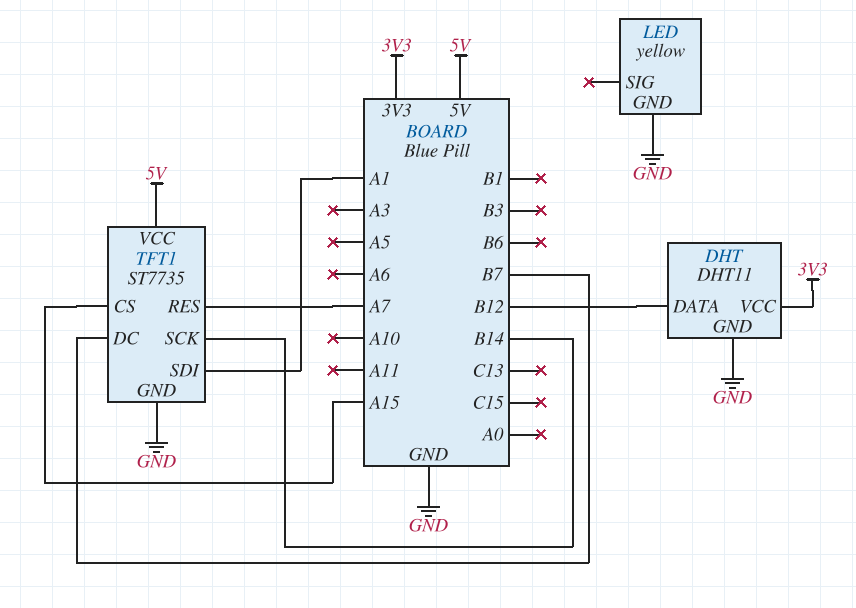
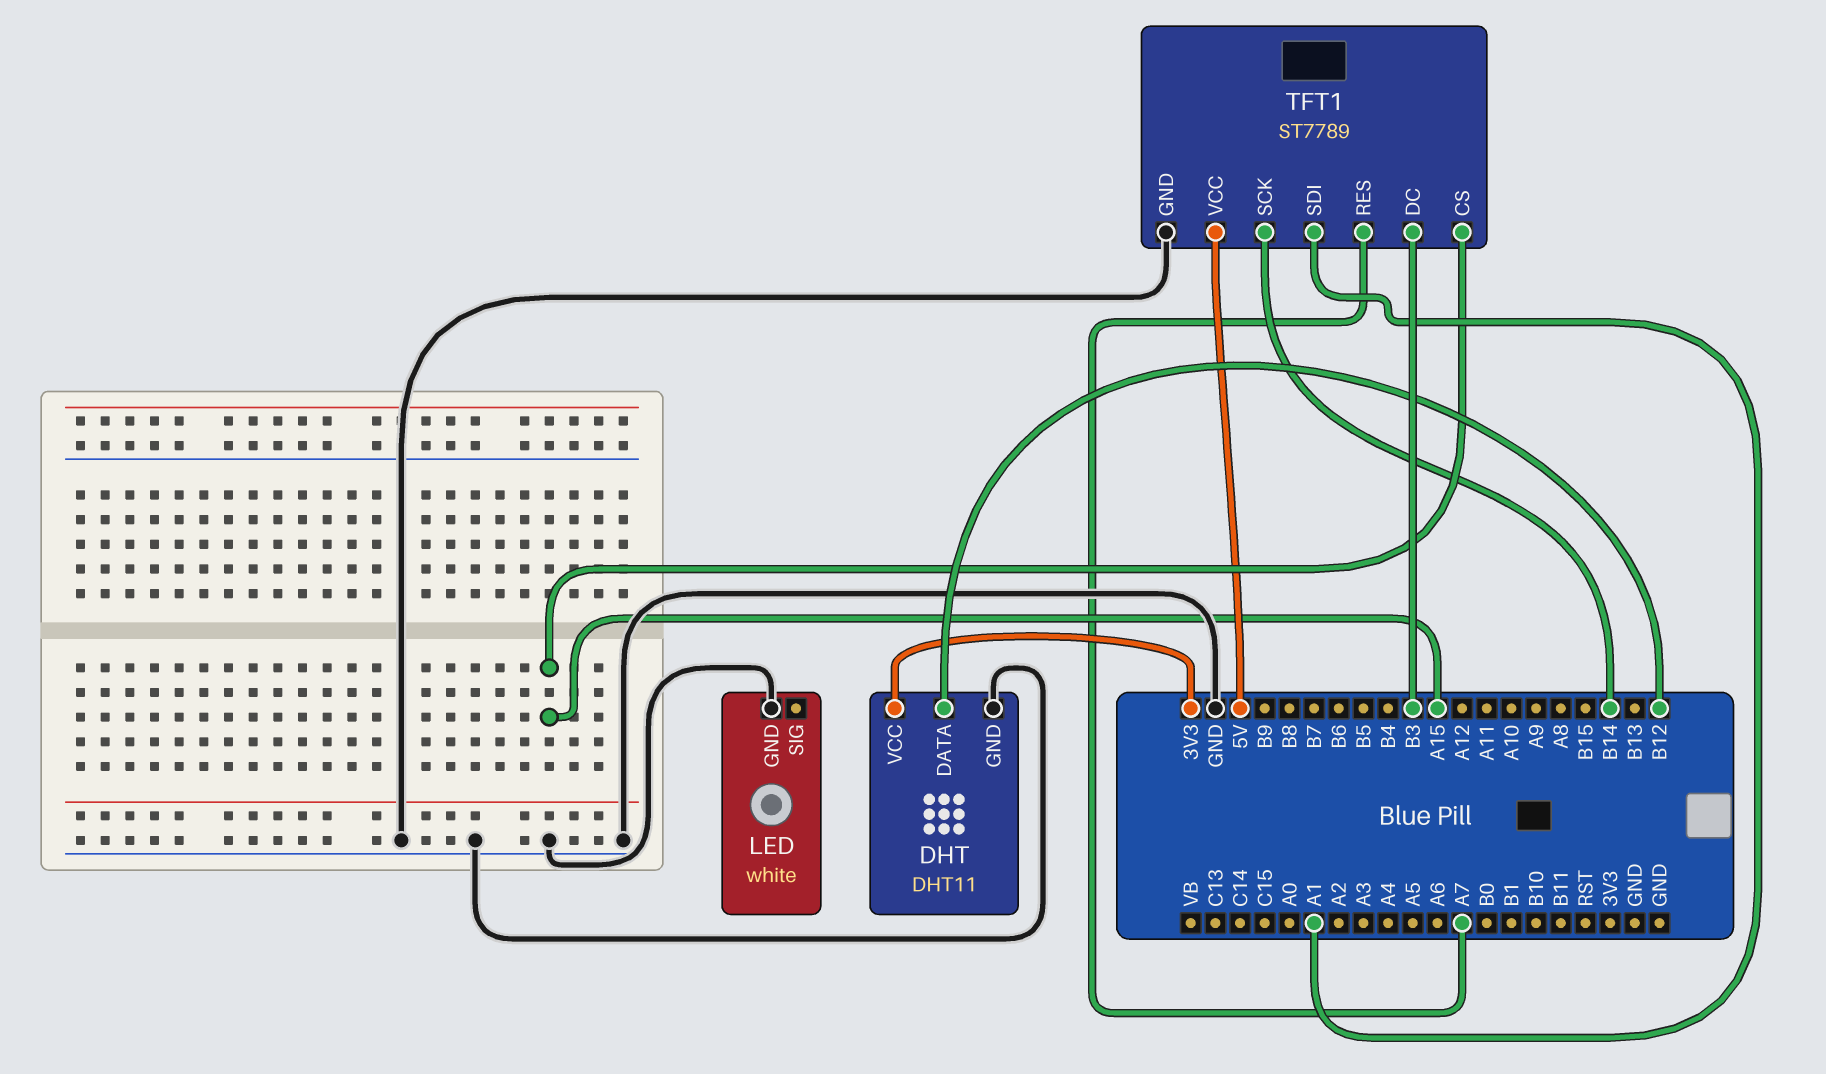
LED: yellow -> white
TFT1: ST7735 -> ST7789
TFT1 pin DC: B7 -> B3

